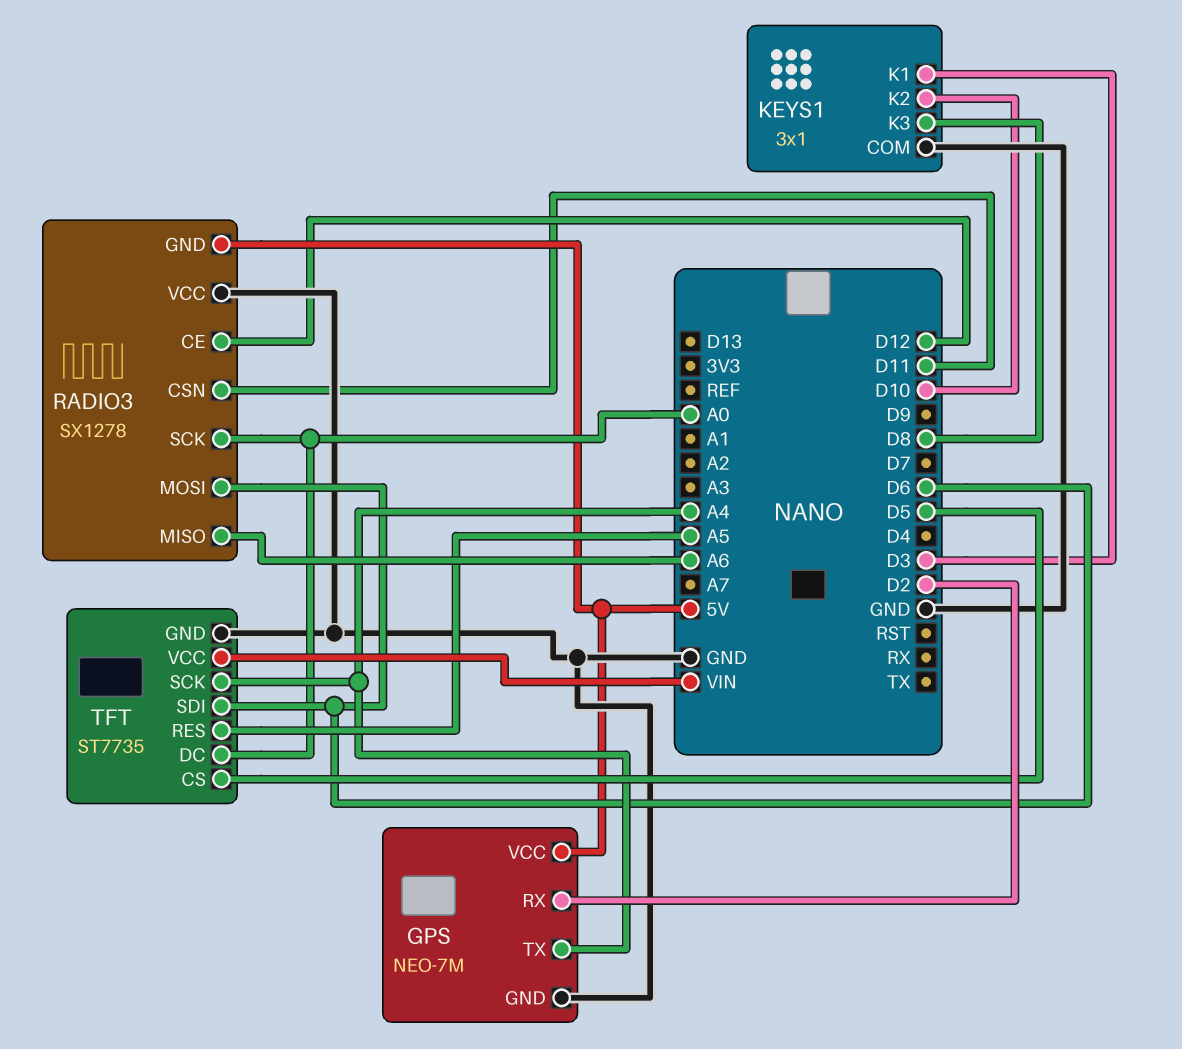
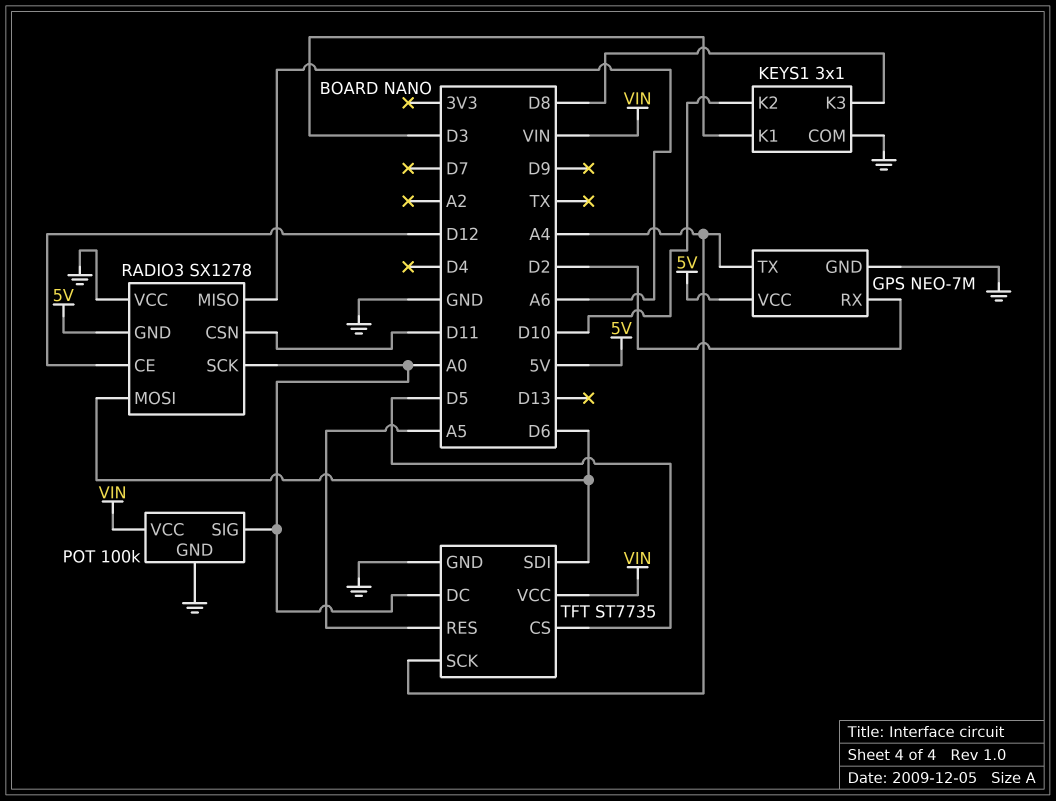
POT: none -> 100k
POT pin GND: none -> GND
POT pin SIG: none -> A0
POT pin VCC: none -> VIN

